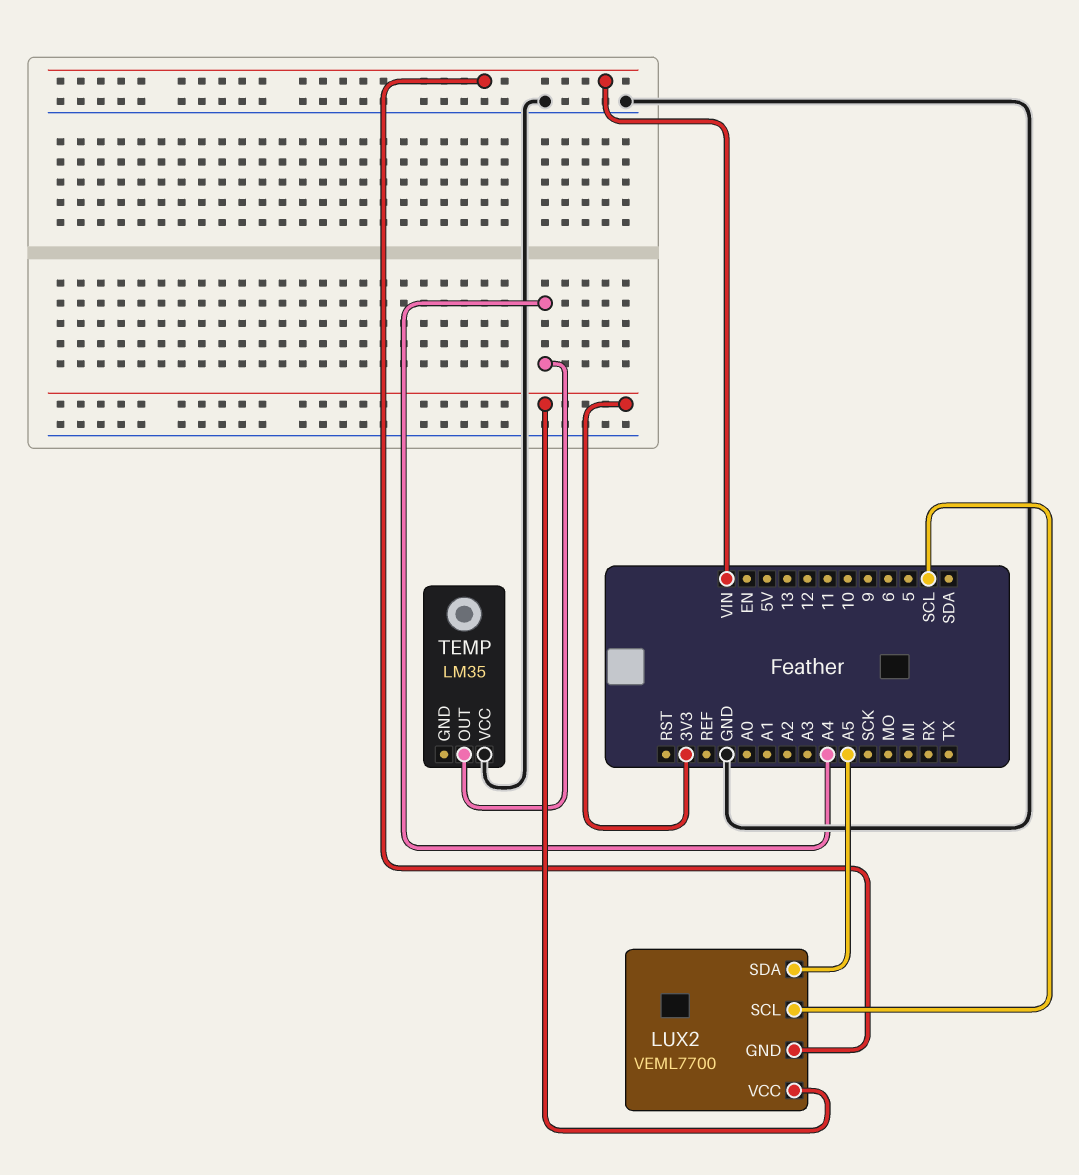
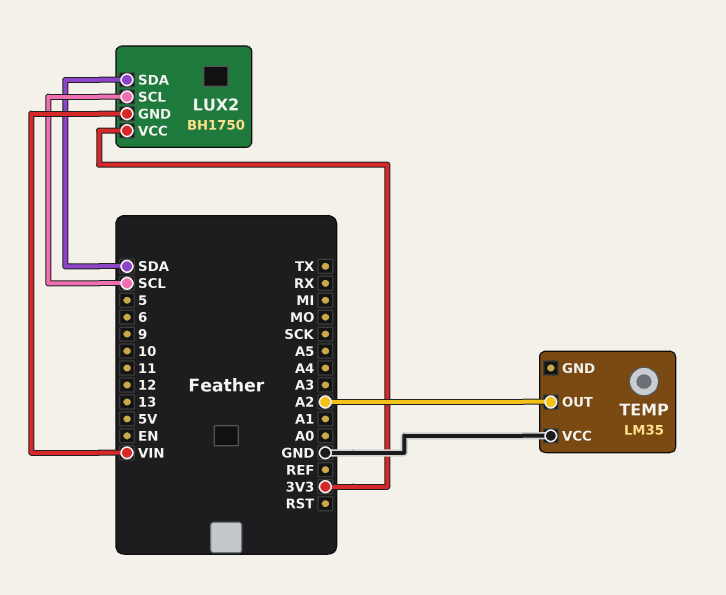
LUX2: VEML7700 -> BH1750
LUX2 pin SDA: A5 -> SDA
TEMP pin OUT: A4 -> A2

